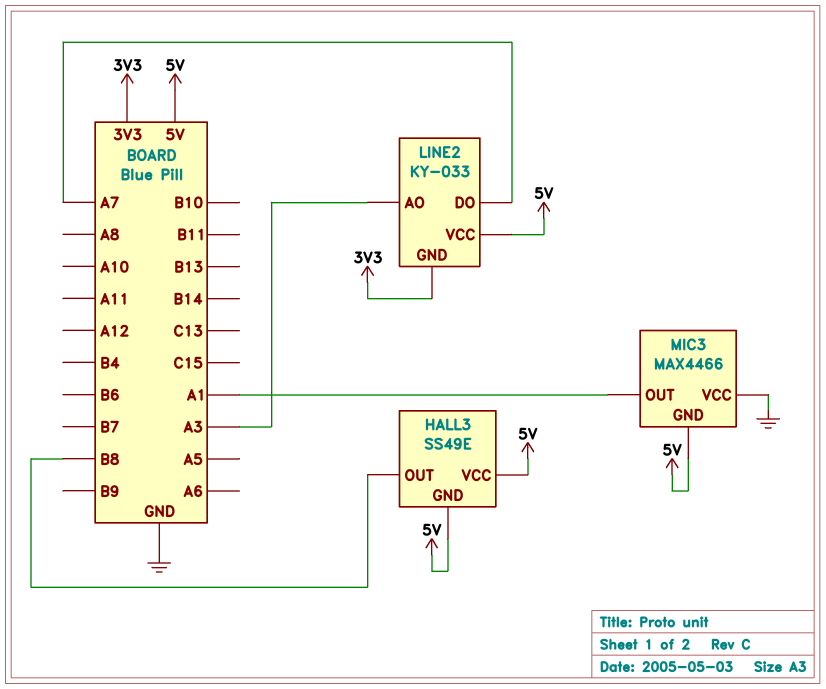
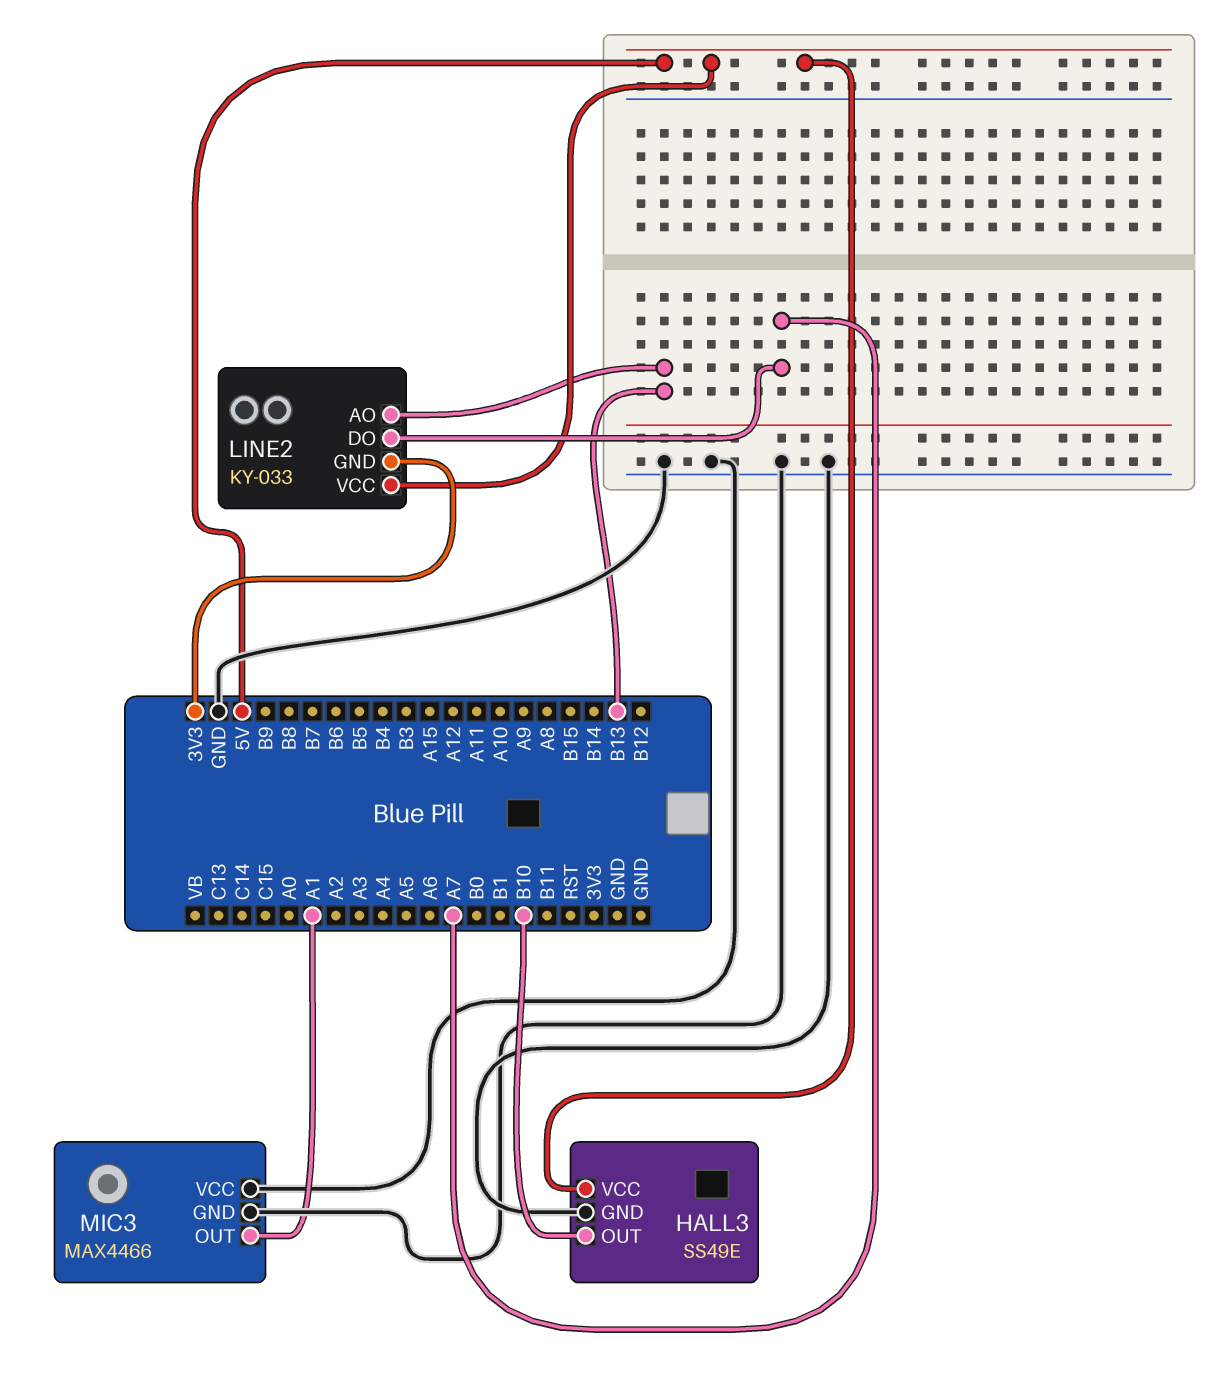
HALL3 pin GND: 5V -> GND
HALL3 pin OUT: B8 -> B10
LINE2 pin AO: A3 -> B13
MIC3 pin GND: 5V -> GND

